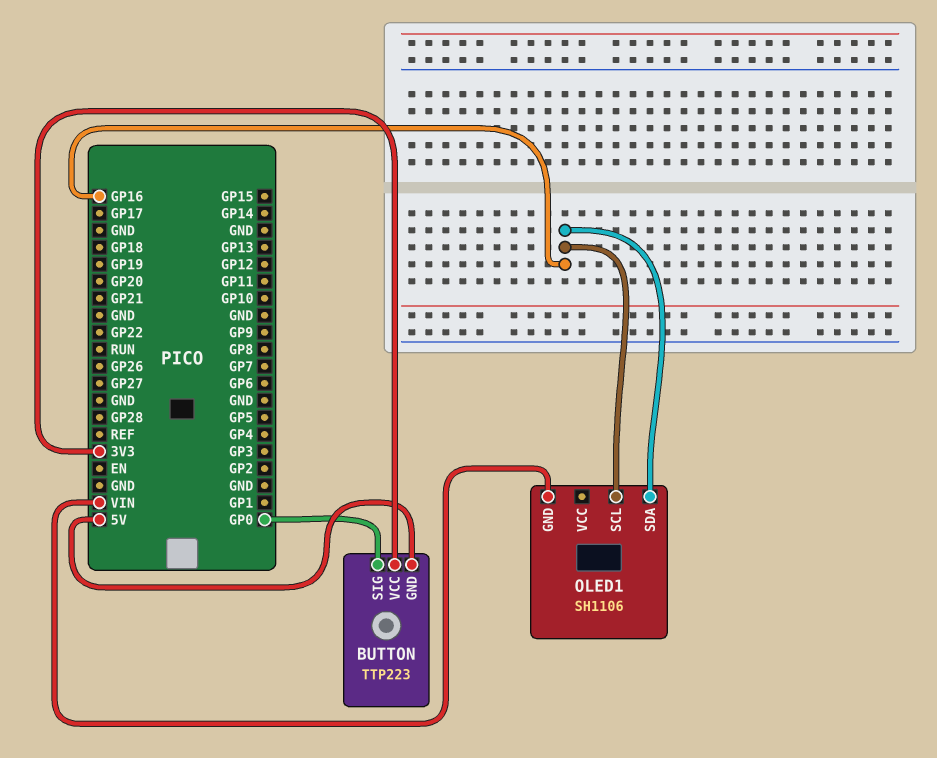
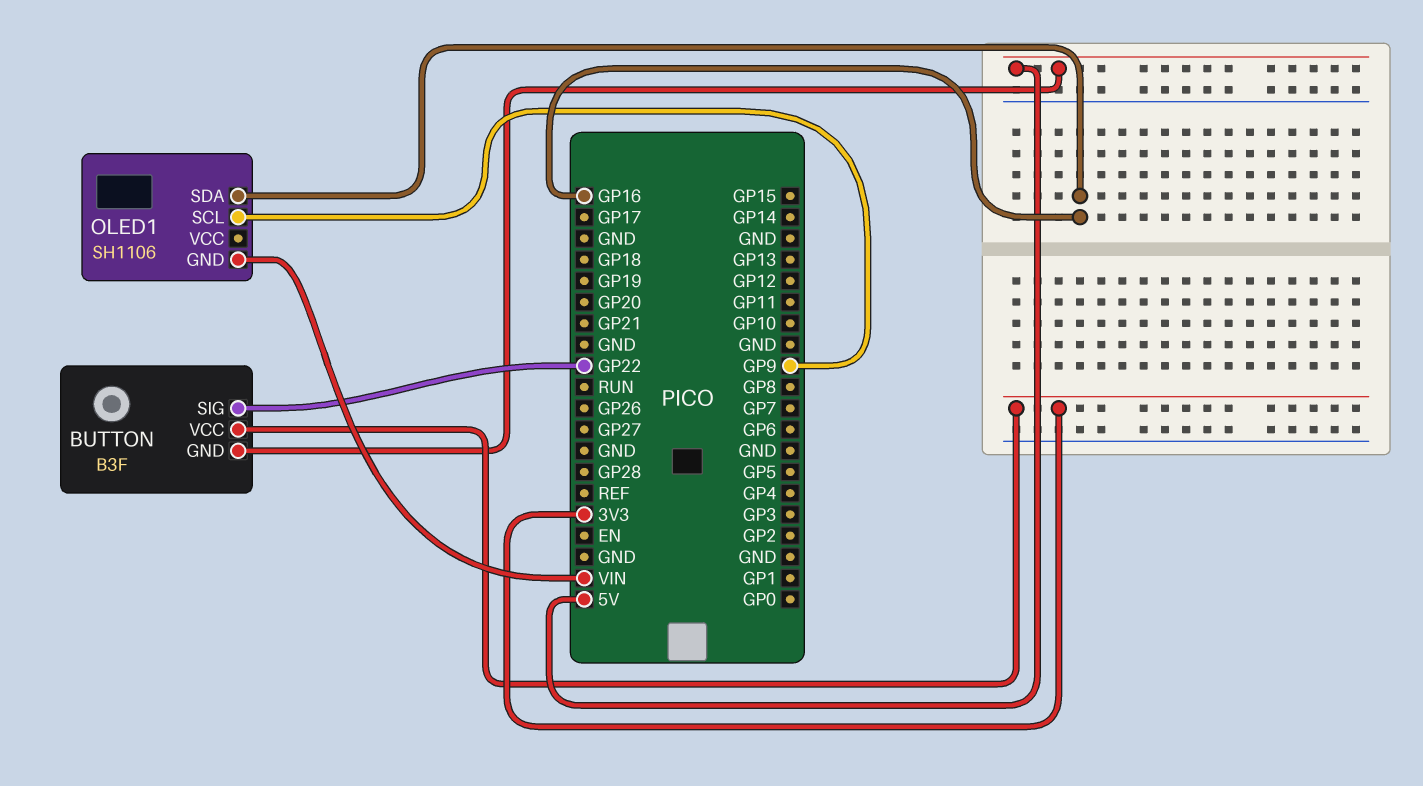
BUTTON: TTP223 -> B3F
BUTTON pin SIG: GP0 -> GP22
OLED1 pin SCL: GP16 -> GP9

